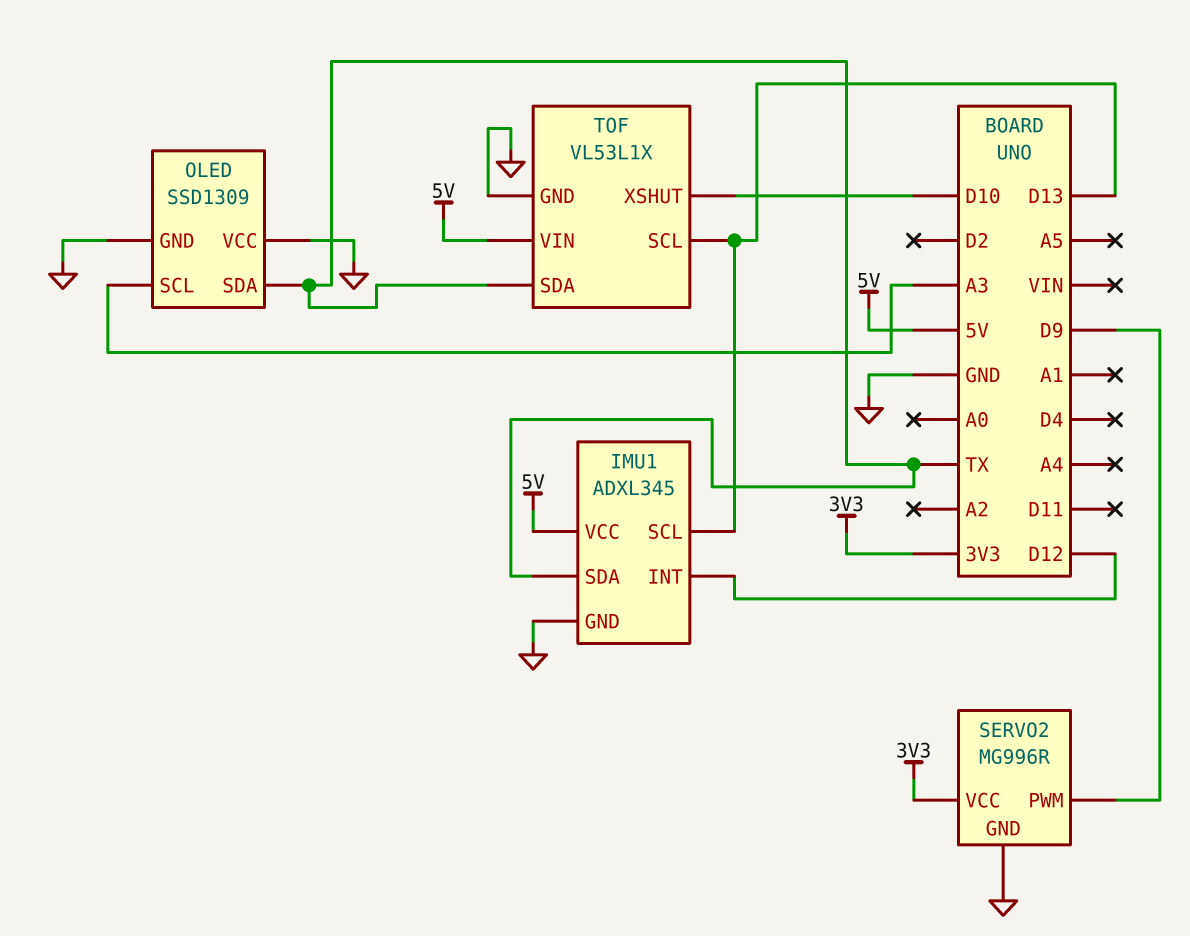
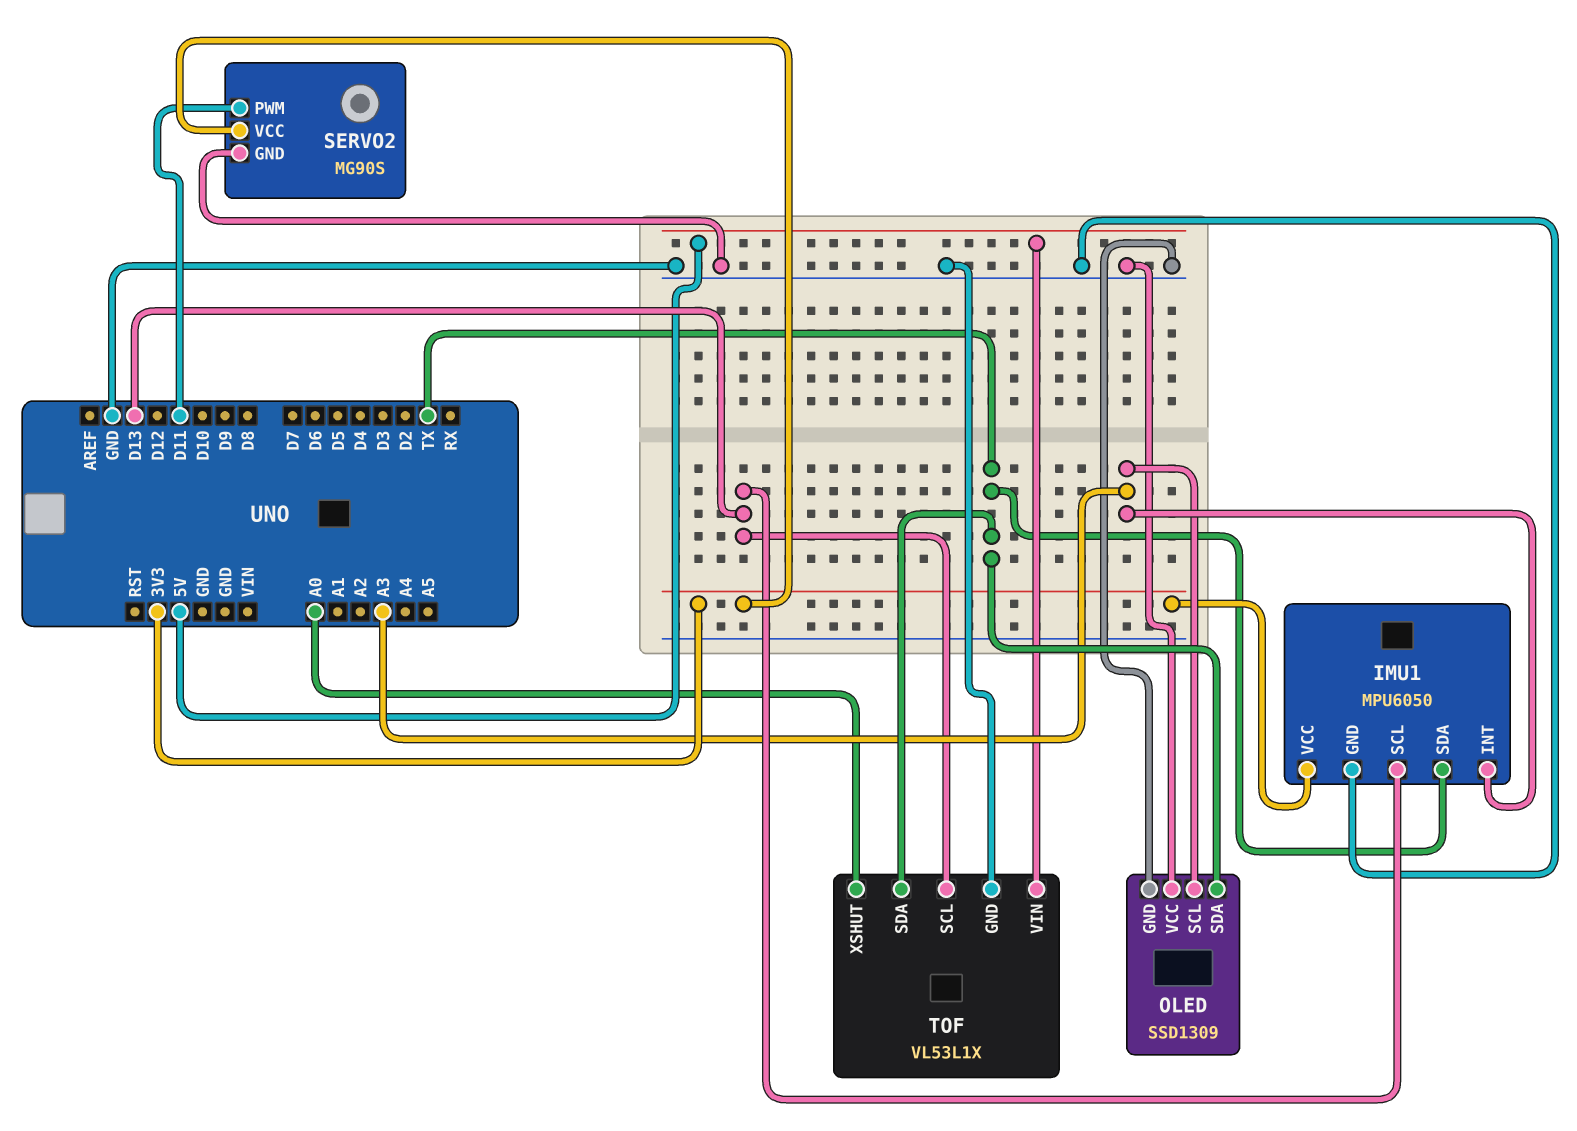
IMU1: ADXL345 -> MPU6050
IMU1 pin INT: D12 -> A3
IMU1 pin VCC: 5V -> 3V3
SERVO2: MG996R -> MG90S
SERVO2 pin PWM: D9 -> D11
TOF pin XSHUT: D10 -> A0

